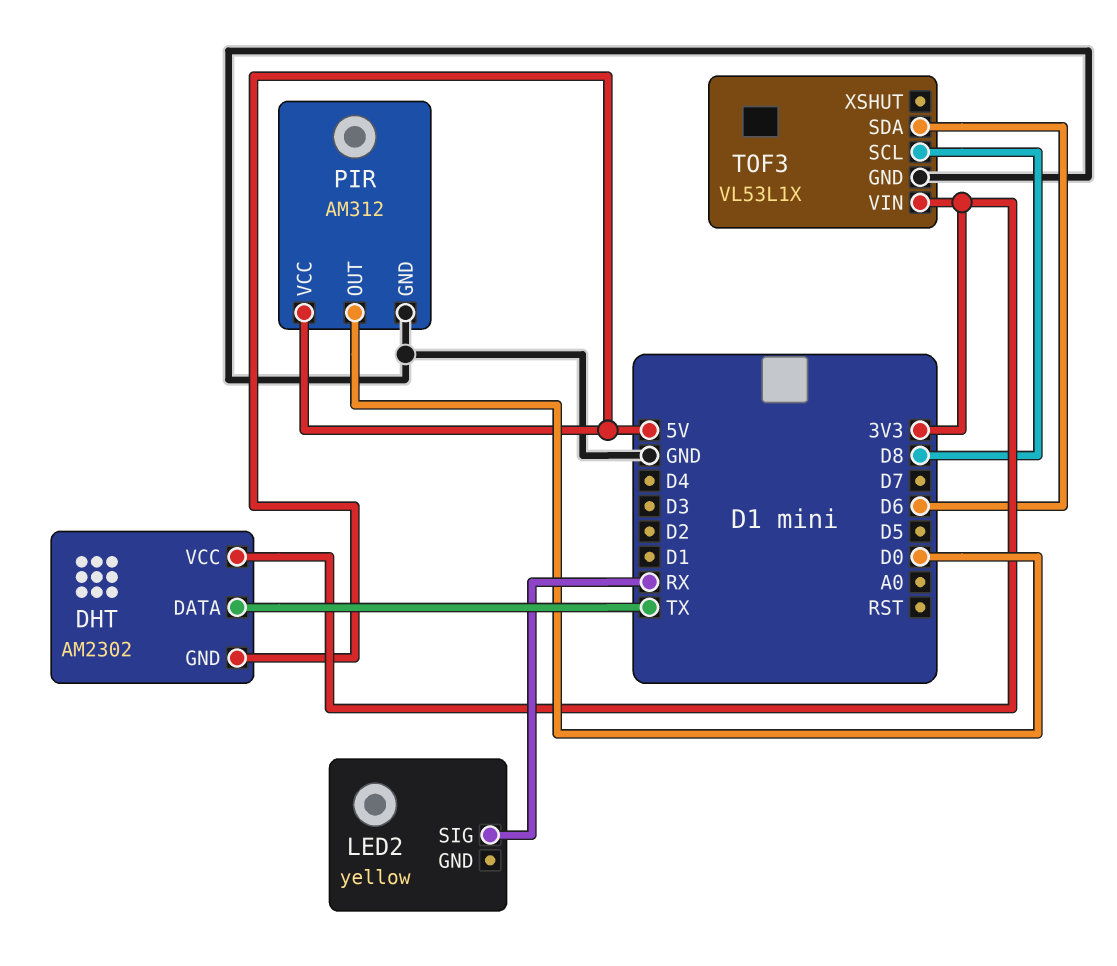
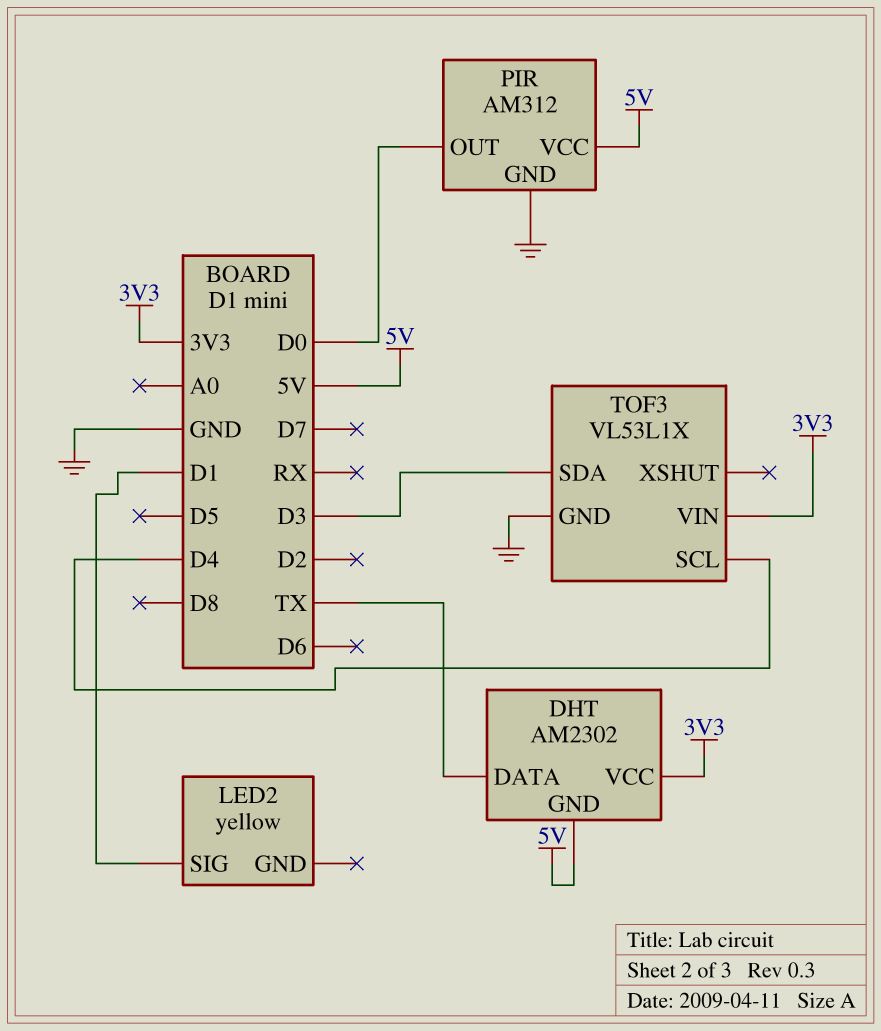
LED2 pin SIG: RX -> D1
TOF3 pin SCL: D8 -> D4
TOF3 pin SDA: D6 -> D3

